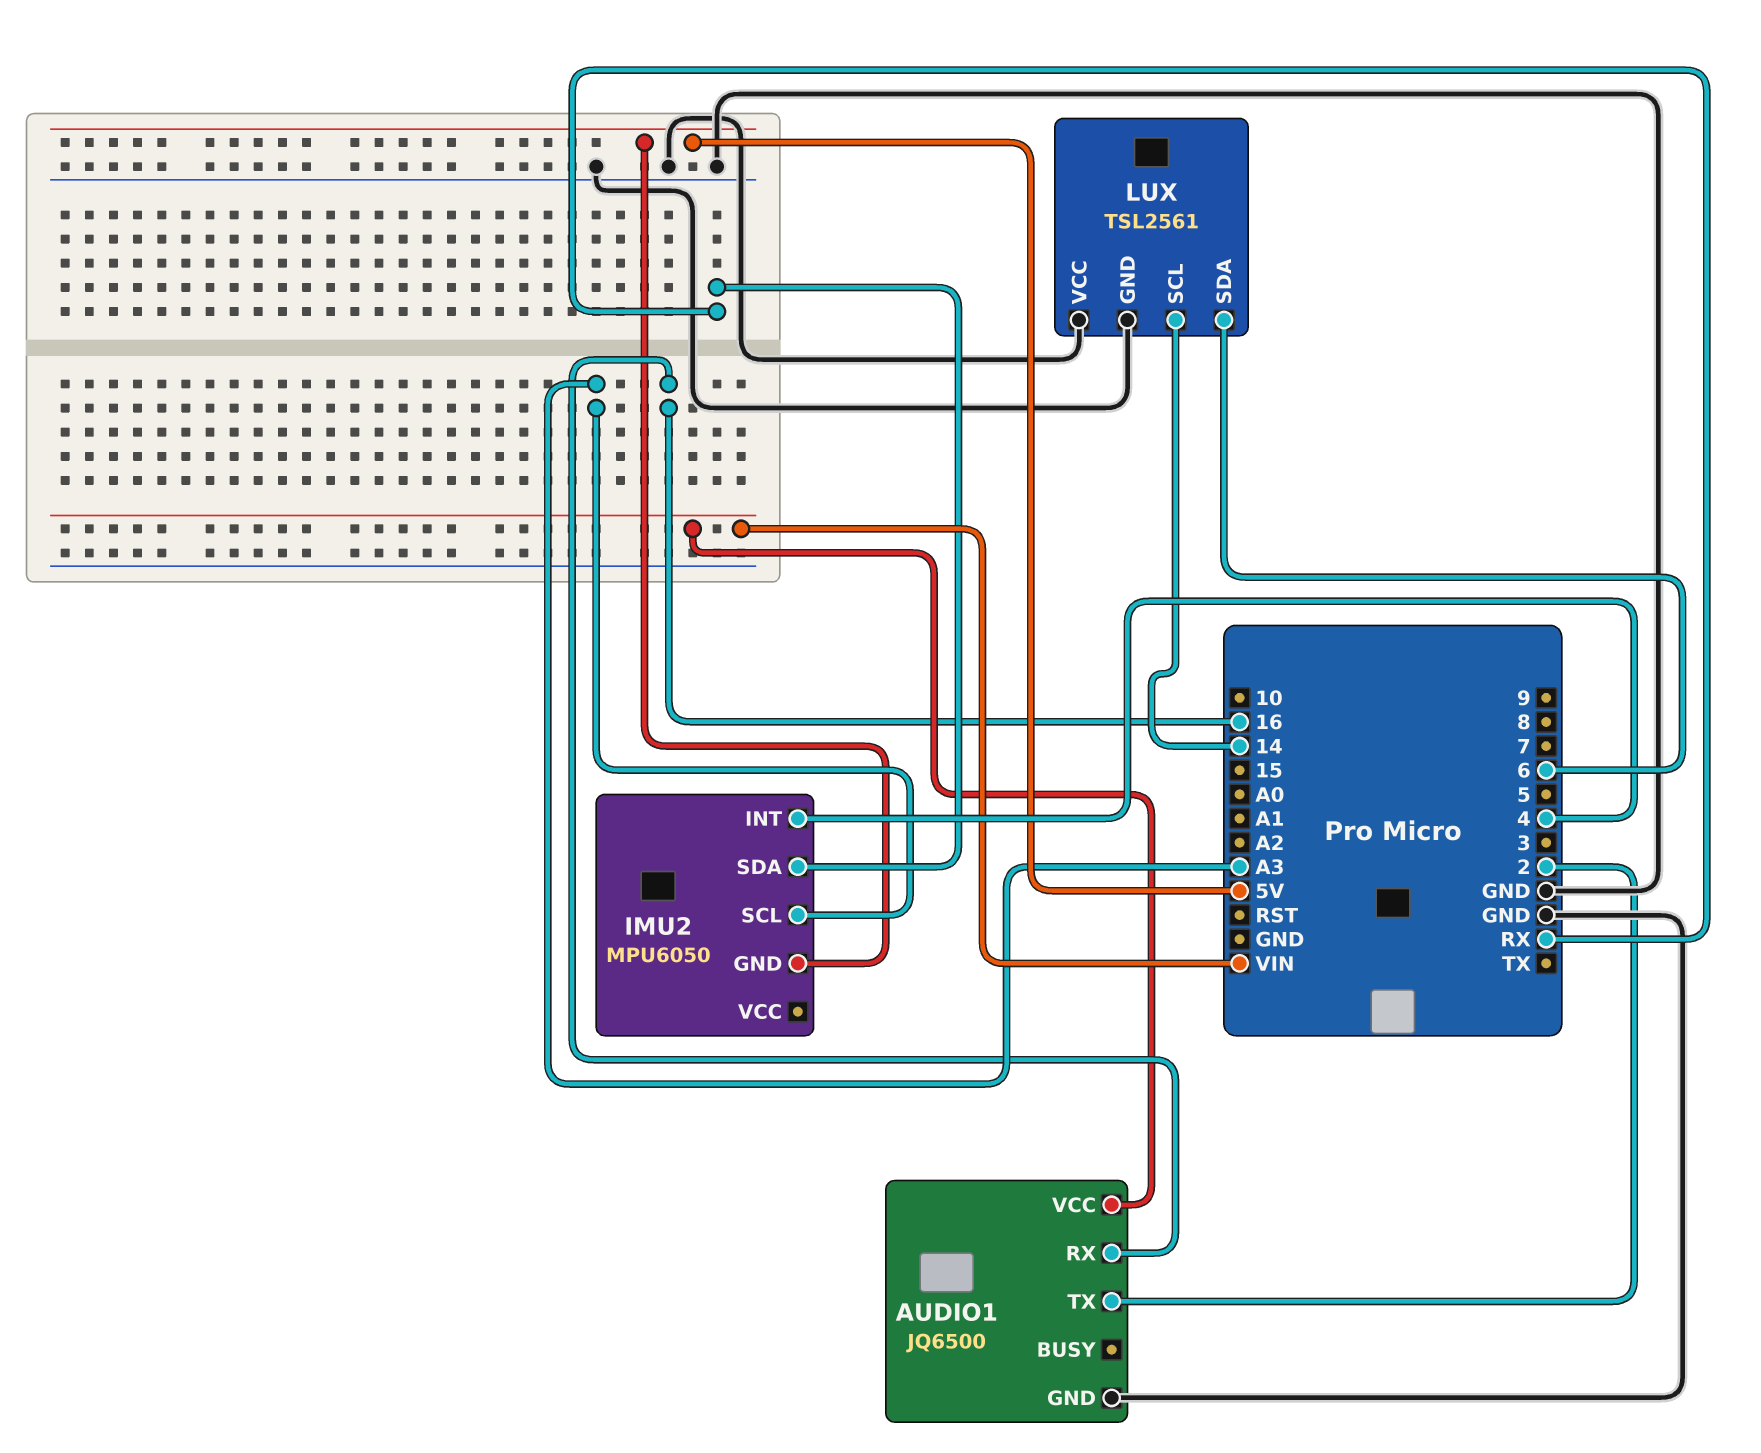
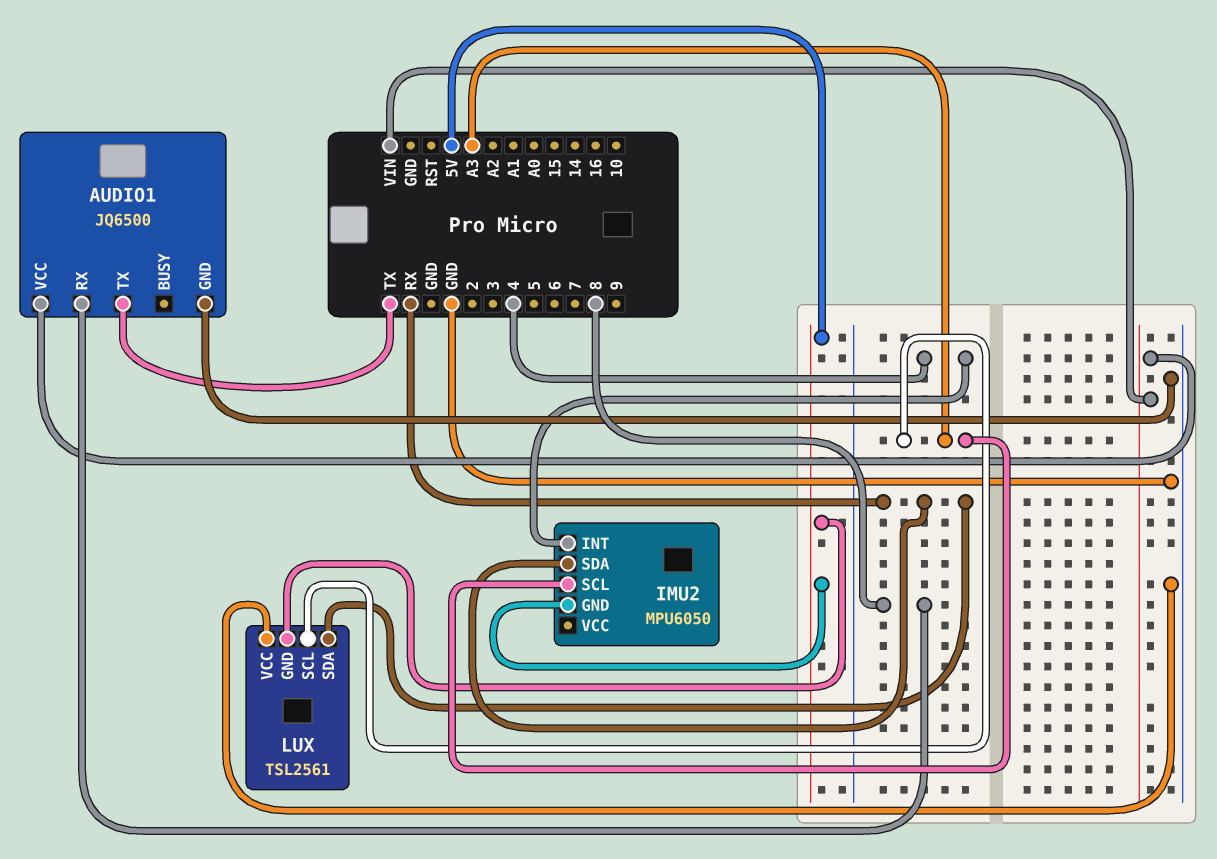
AUDIO1 pin RX: 16 -> 8
AUDIO1 pin TX: 2 -> TX
LUX pin GND: GND -> 5V
LUX pin SCL: 14 -> A3
LUX pin SDA: 6 -> RX

